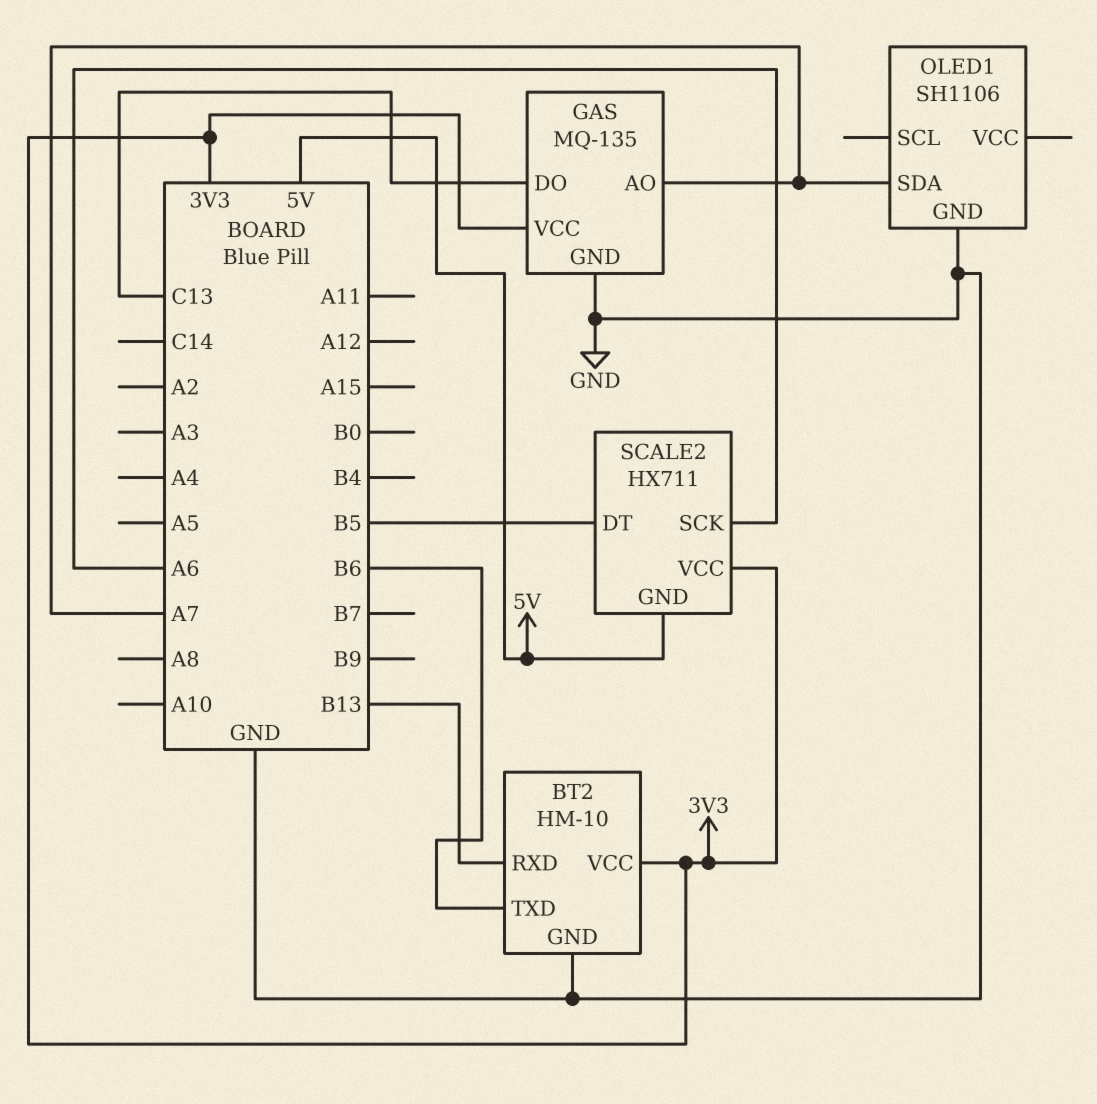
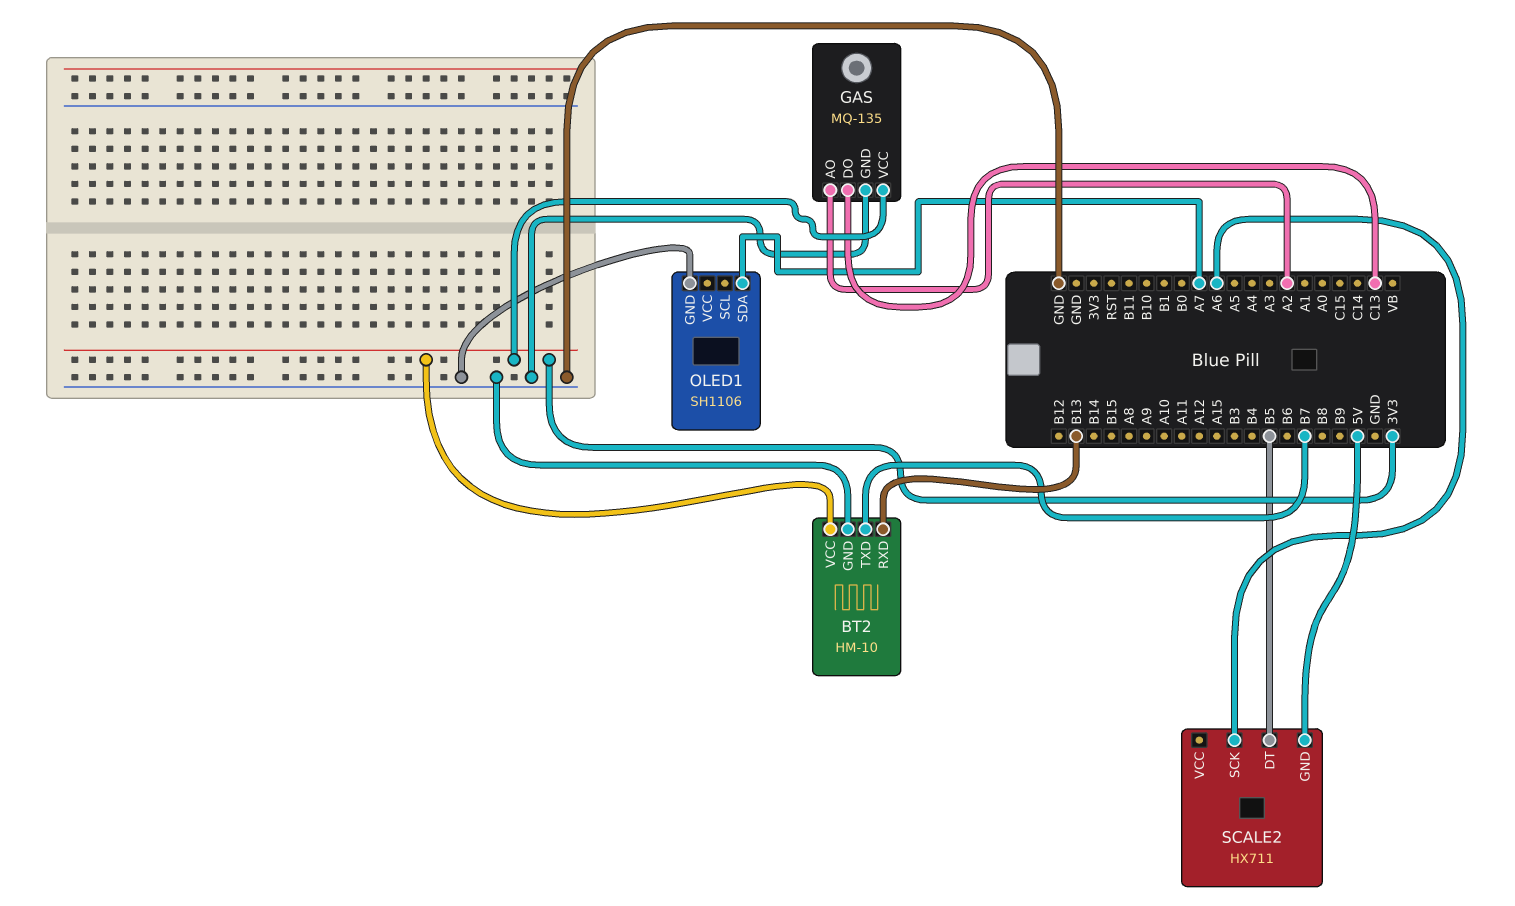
BT2 pin TXD: B6 -> B7
GAS pin AO: A7 -> A2
SCALE2 pin VCC: 3V3 -> none

